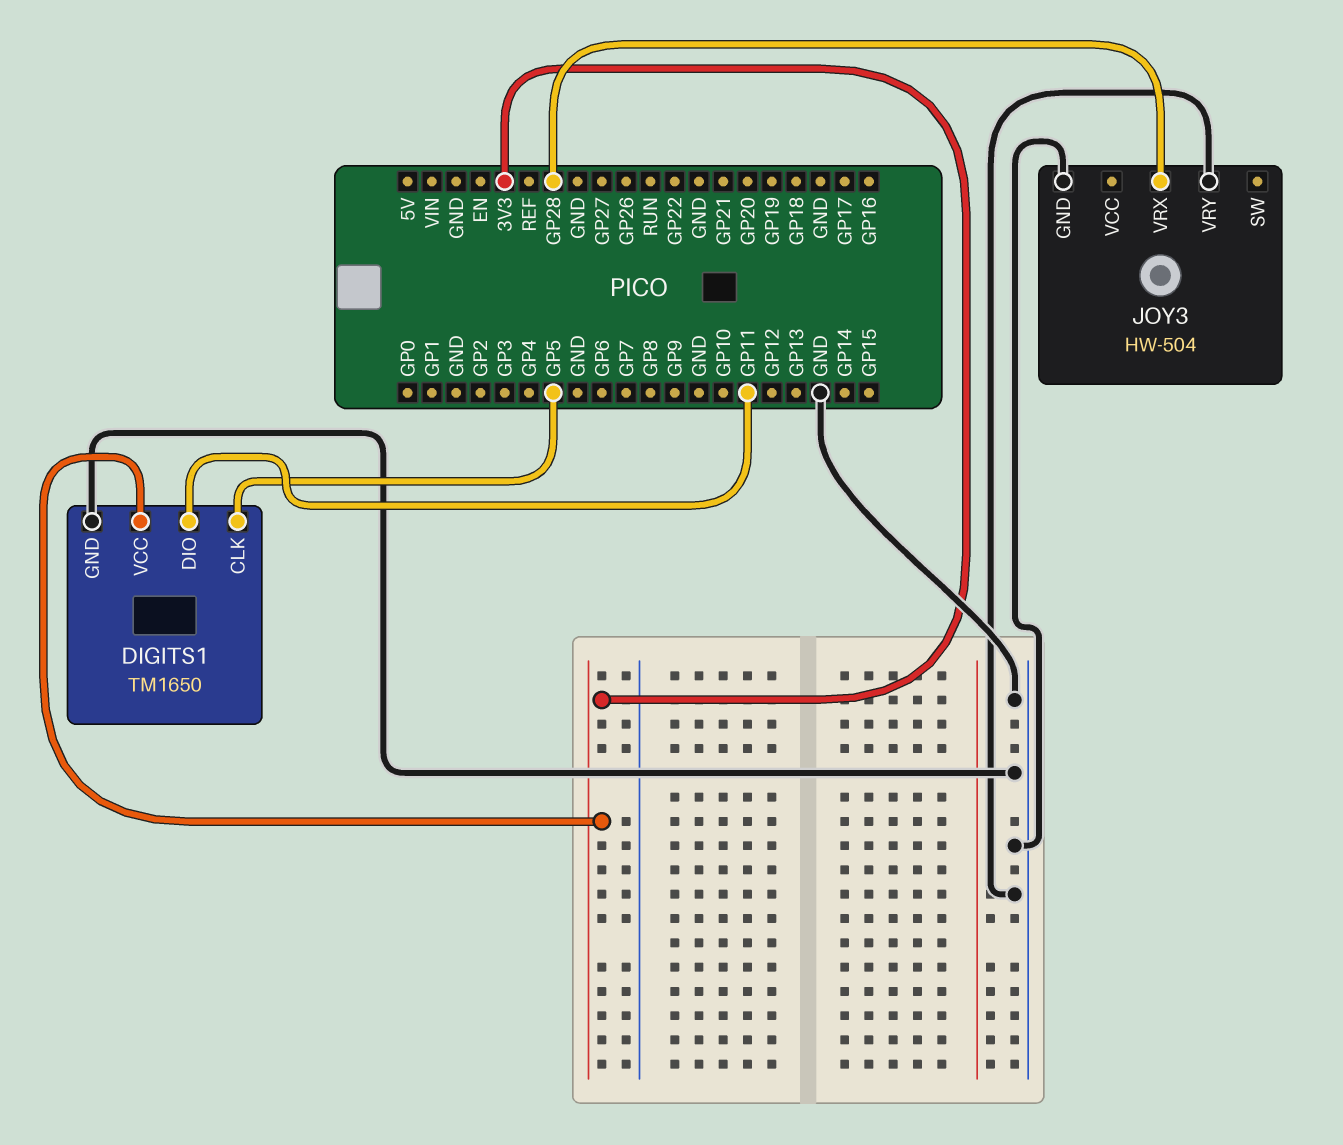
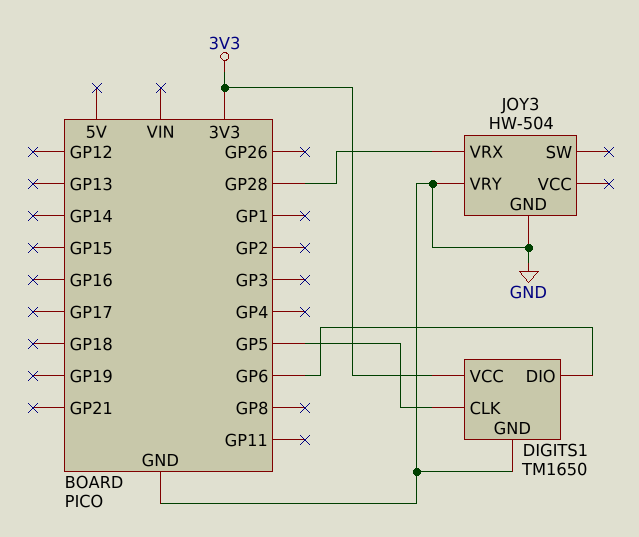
DIGITS1 pin DIO: GP11 -> GP6

